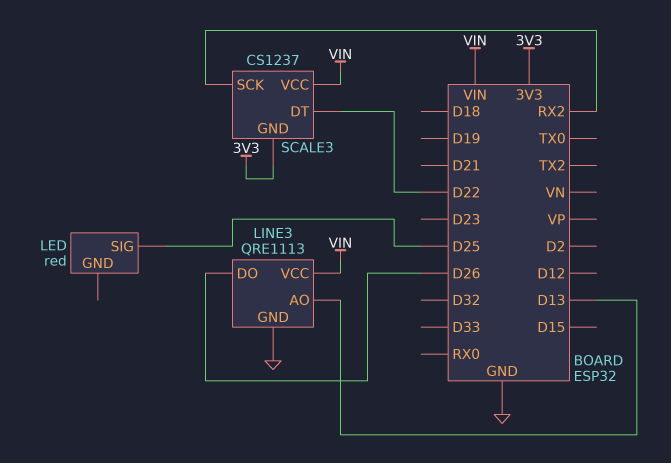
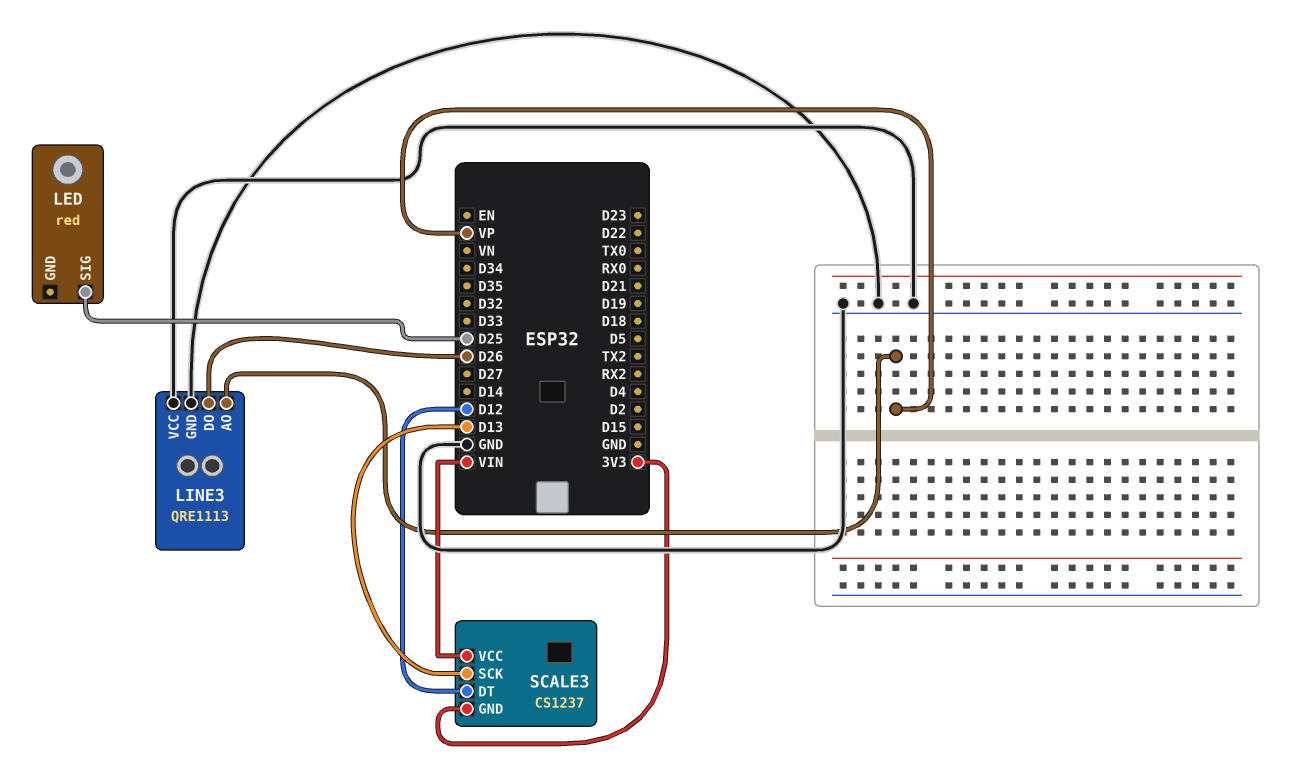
LINE3 pin AO: D13 -> VP
LINE3 pin VCC: VIN -> GND
SCALE3 pin DT: D22 -> D12
SCALE3 pin SCK: RX2 -> D13

